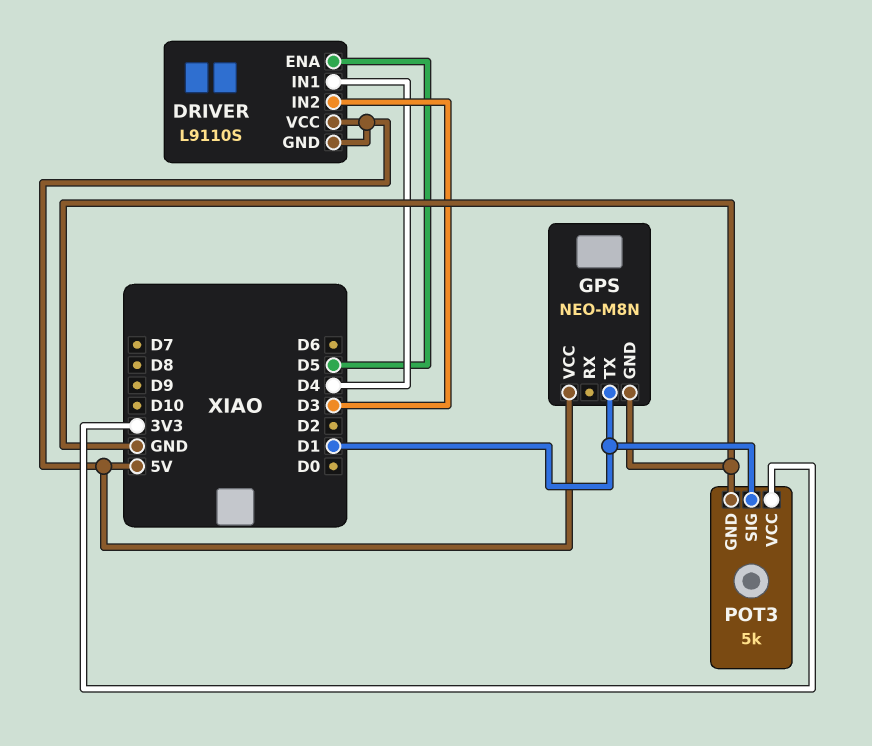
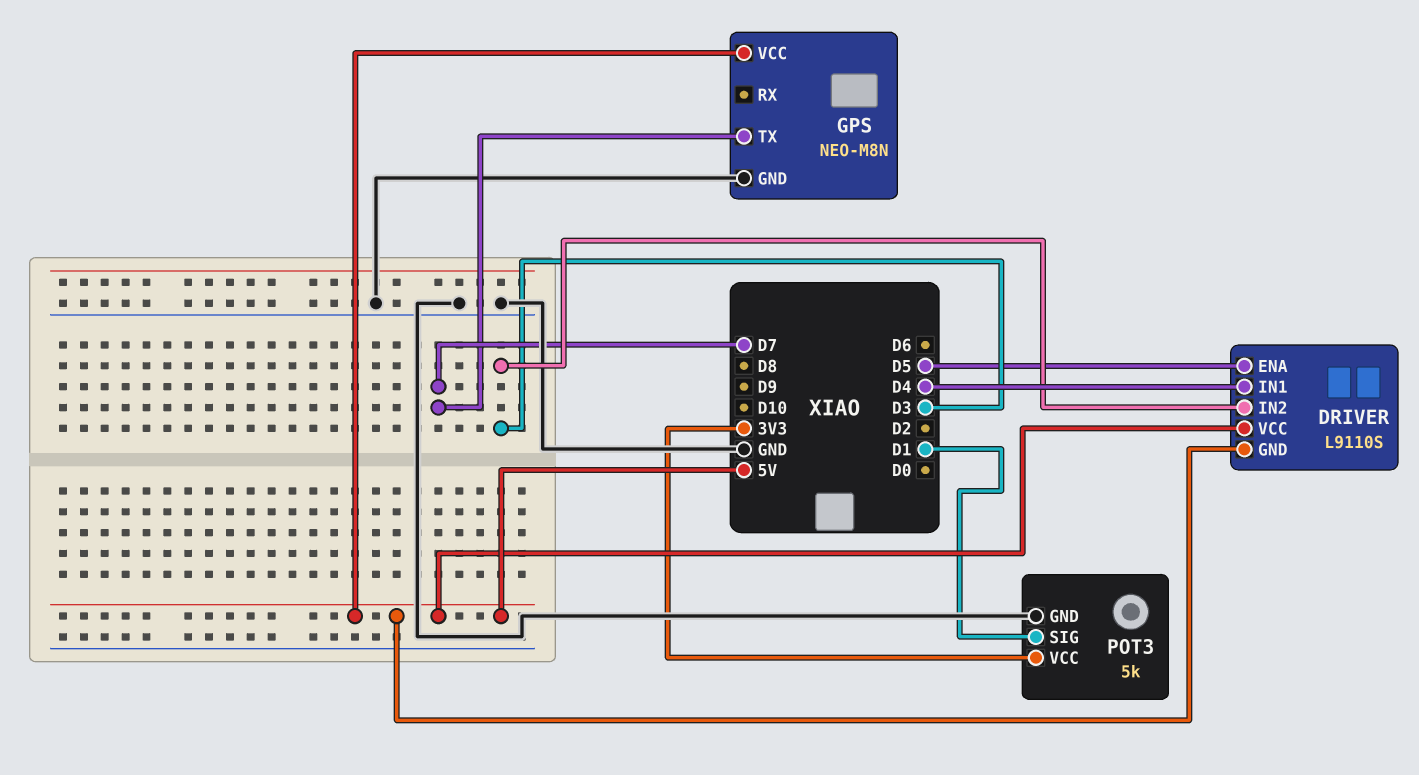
GPS pin TX: D1 -> D7

